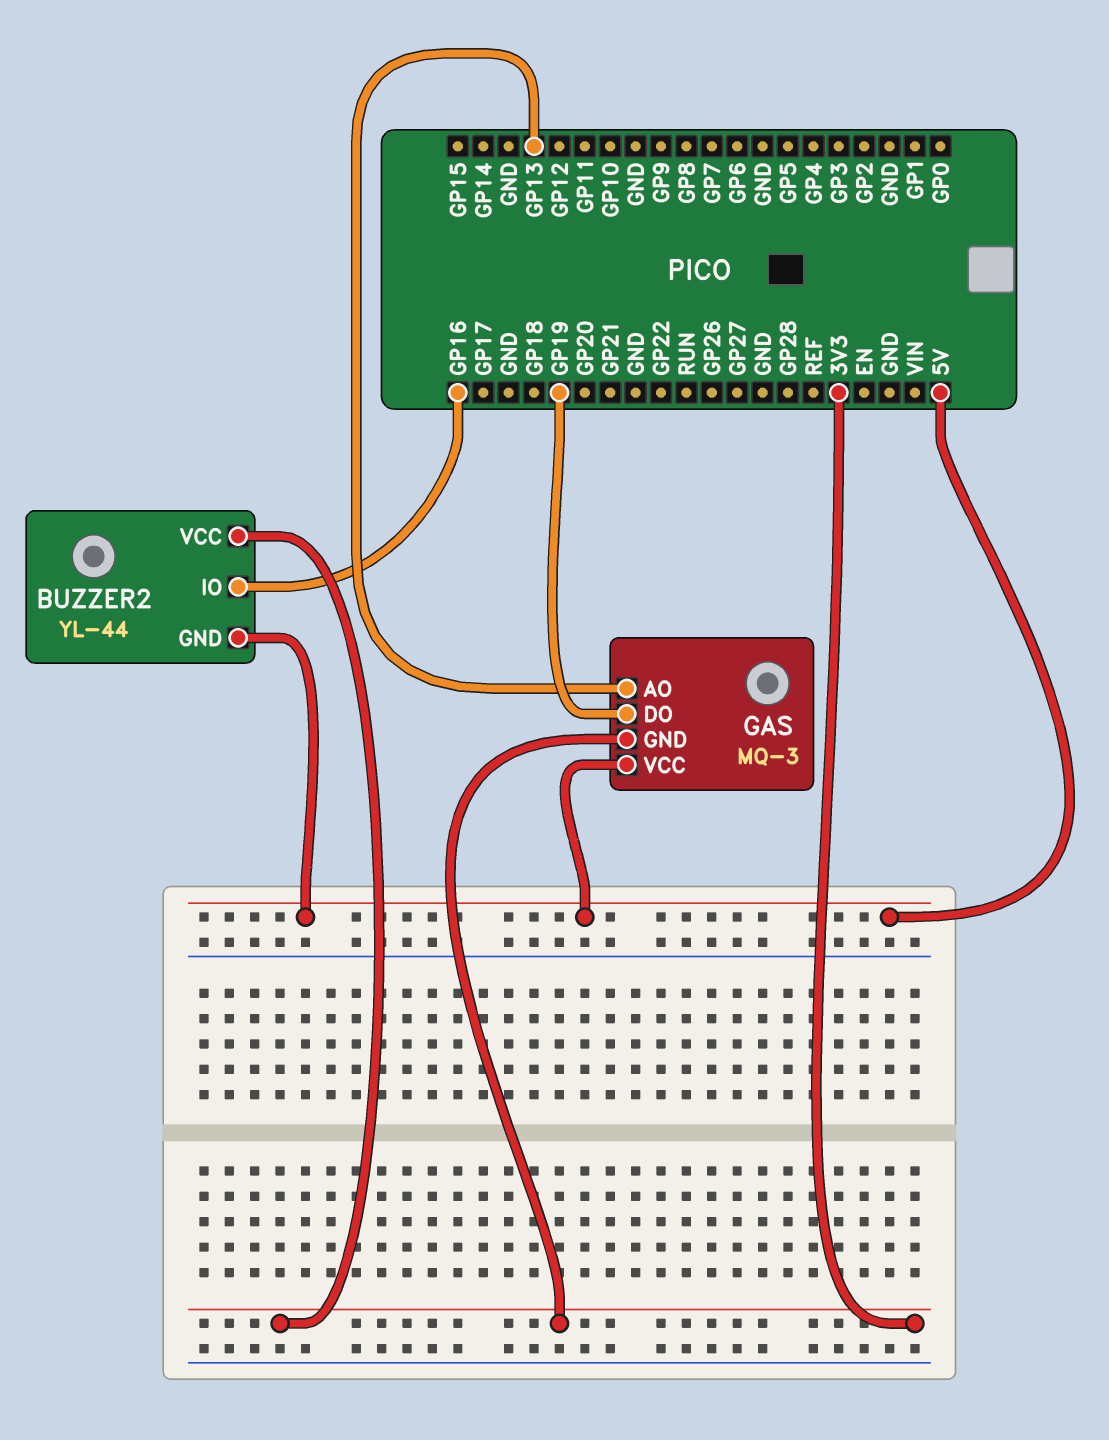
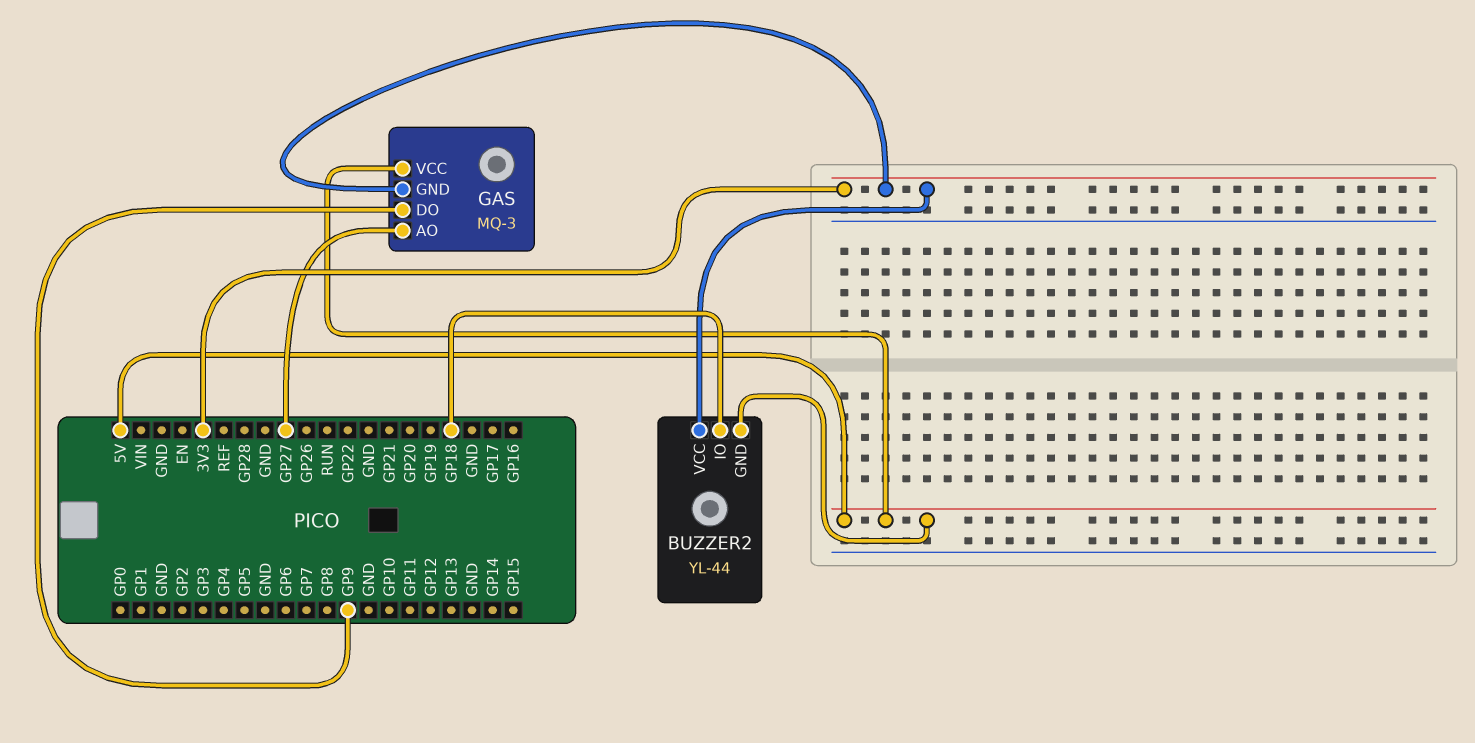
BUZZER2 pin IO: GP16 -> GP18
GAS pin AO: GP13 -> GP27
GAS pin DO: GP19 -> GP9

